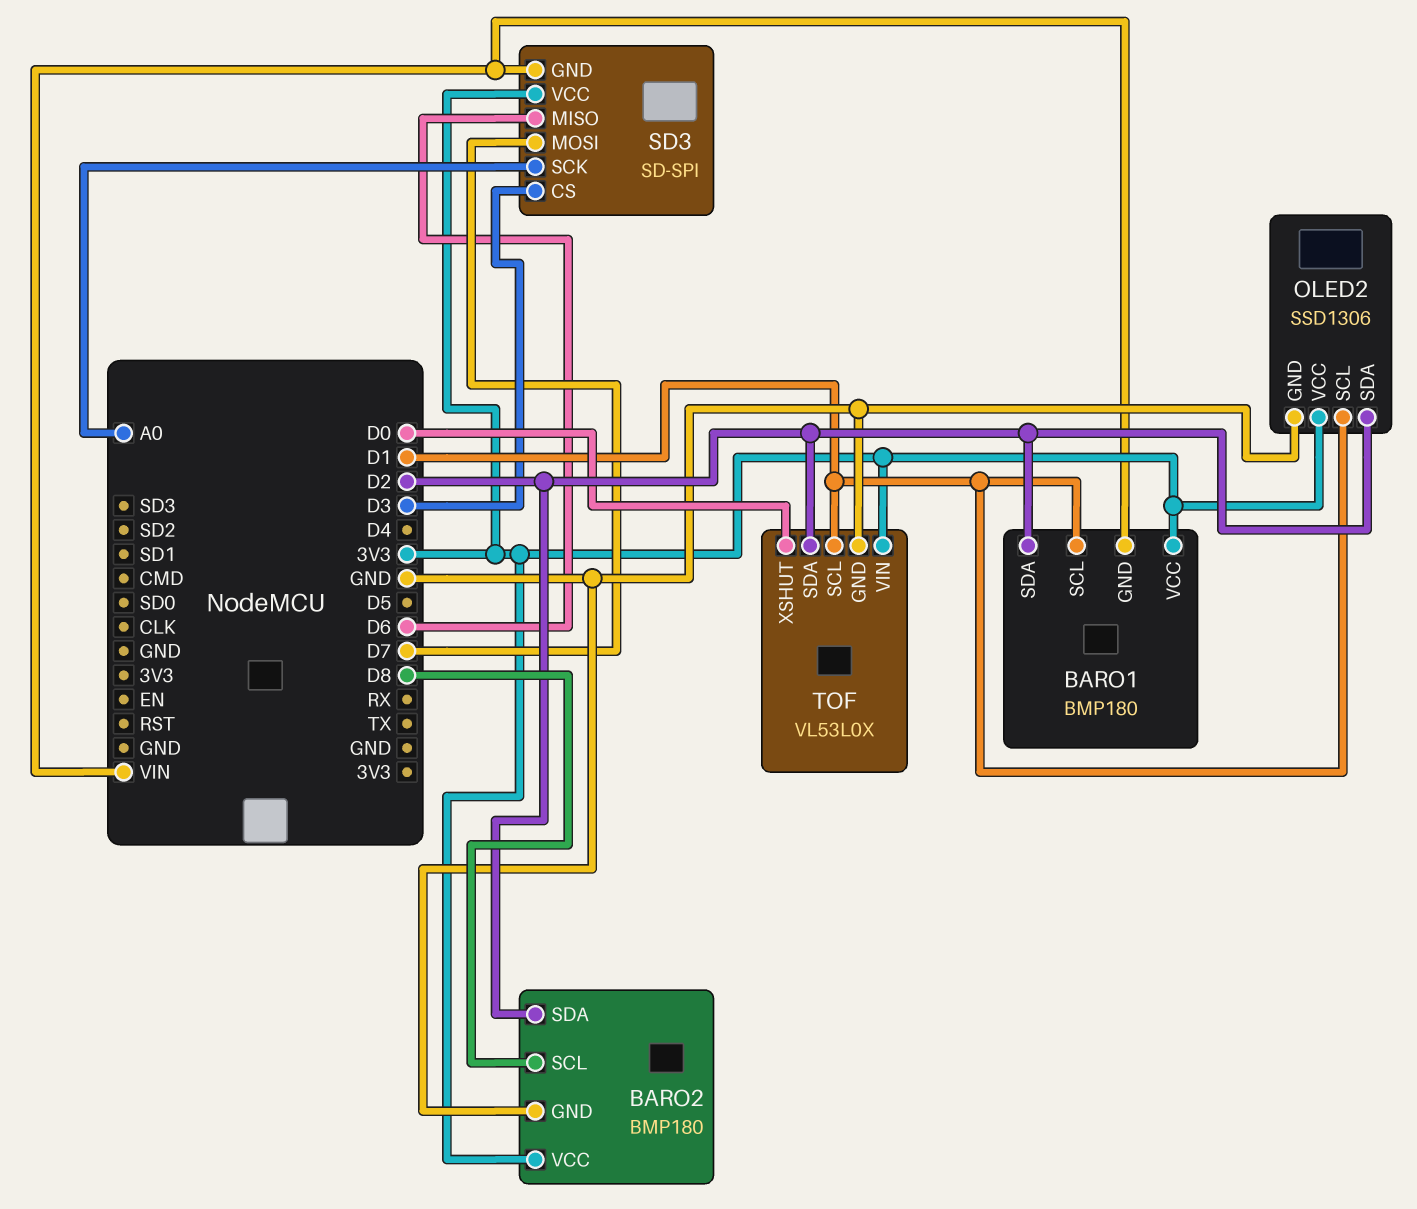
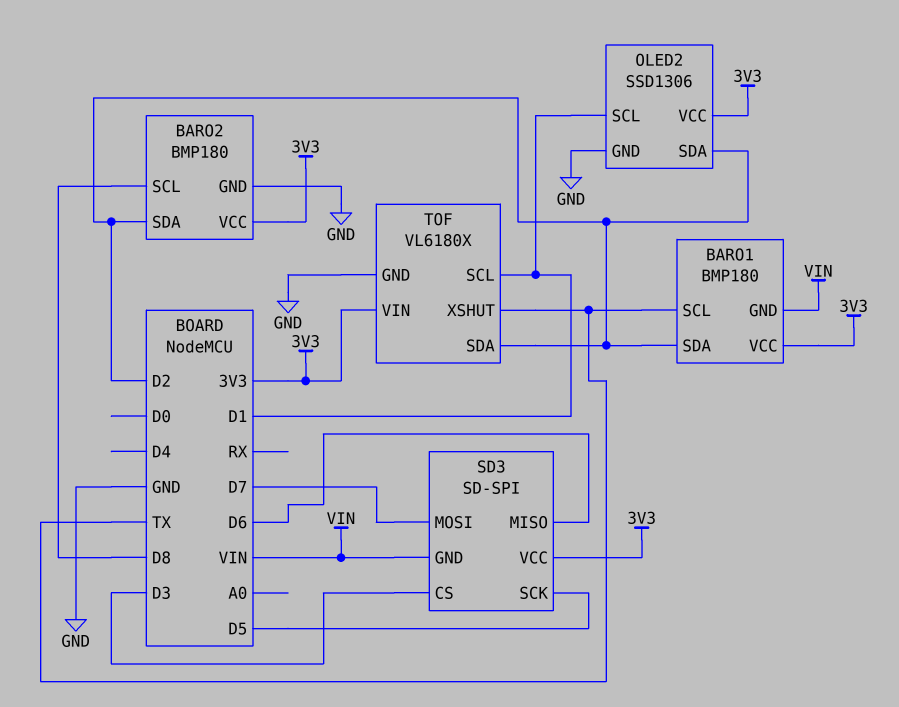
BARO1 pin SCL: D1 -> TX
SD3 pin SCK: A0 -> D5
TOF: VL53L0X -> VL6180X
TOF pin XSHUT: D0 -> TX

